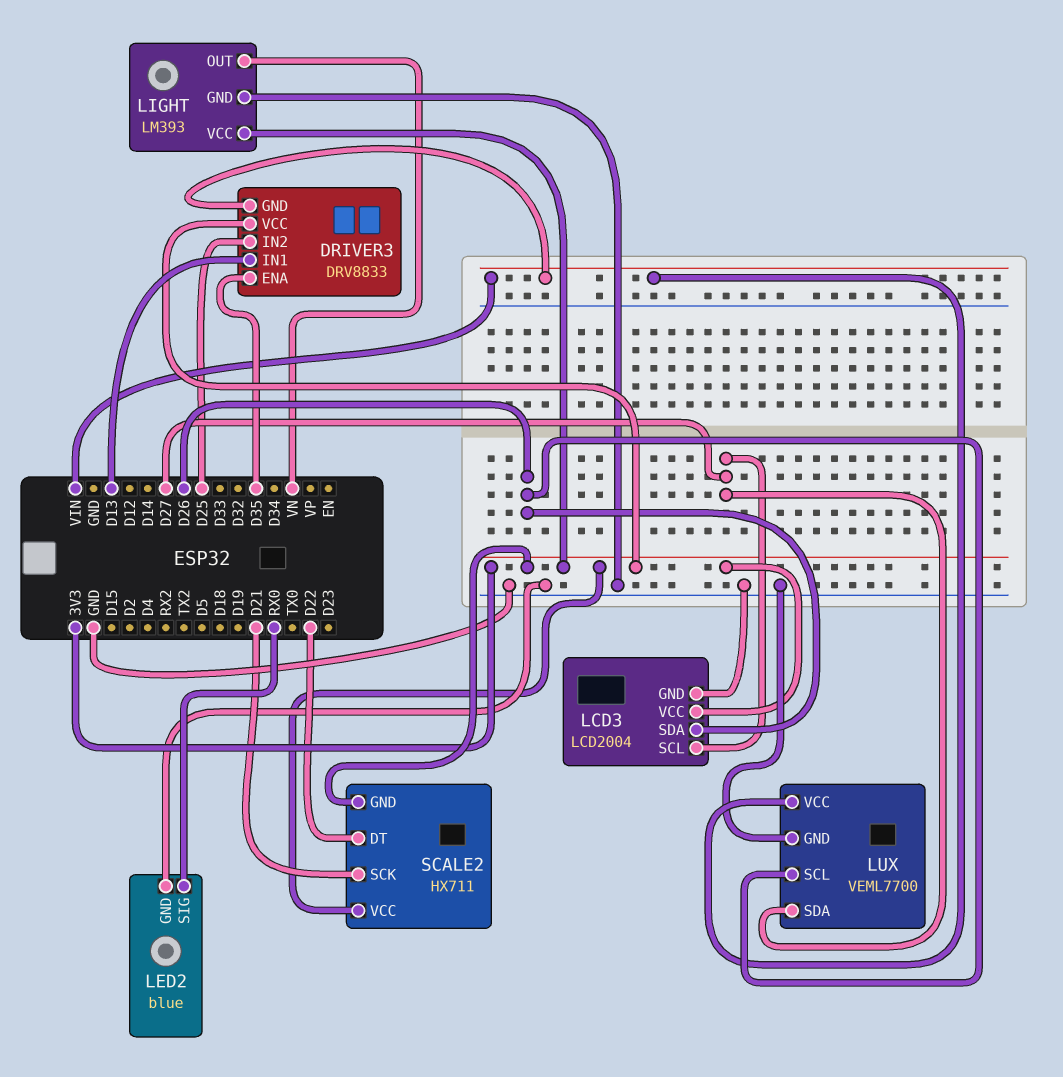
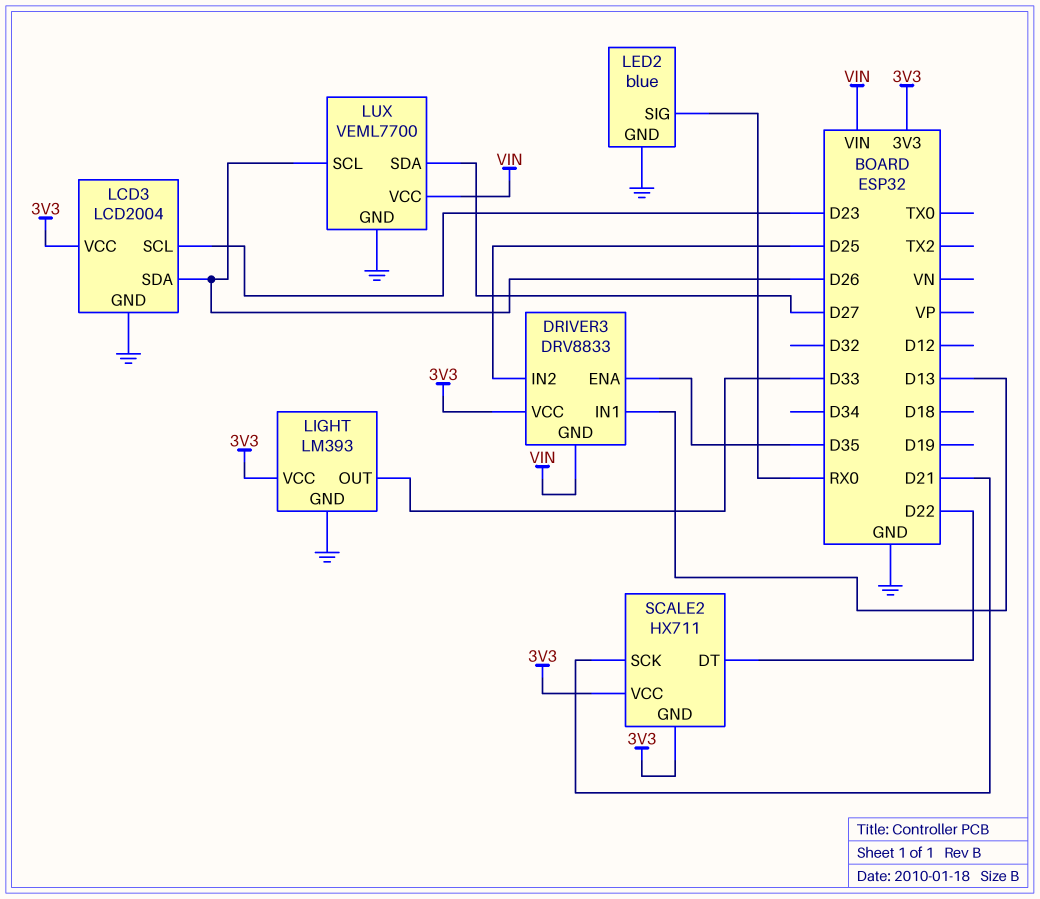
LCD3 pin SCL: D27 -> D23
LIGHT pin OUT: VN -> D33

